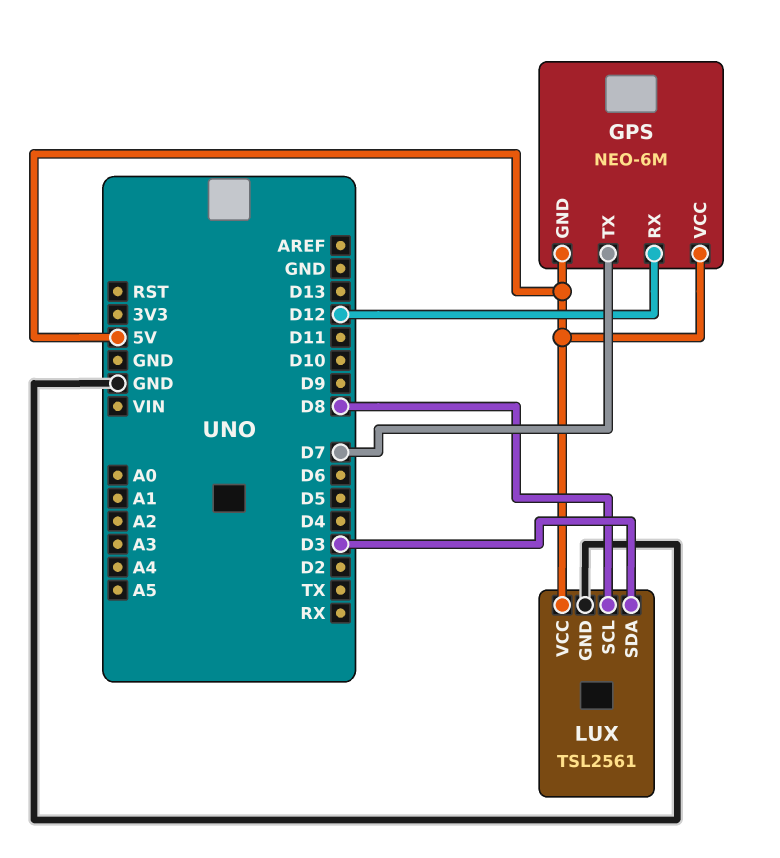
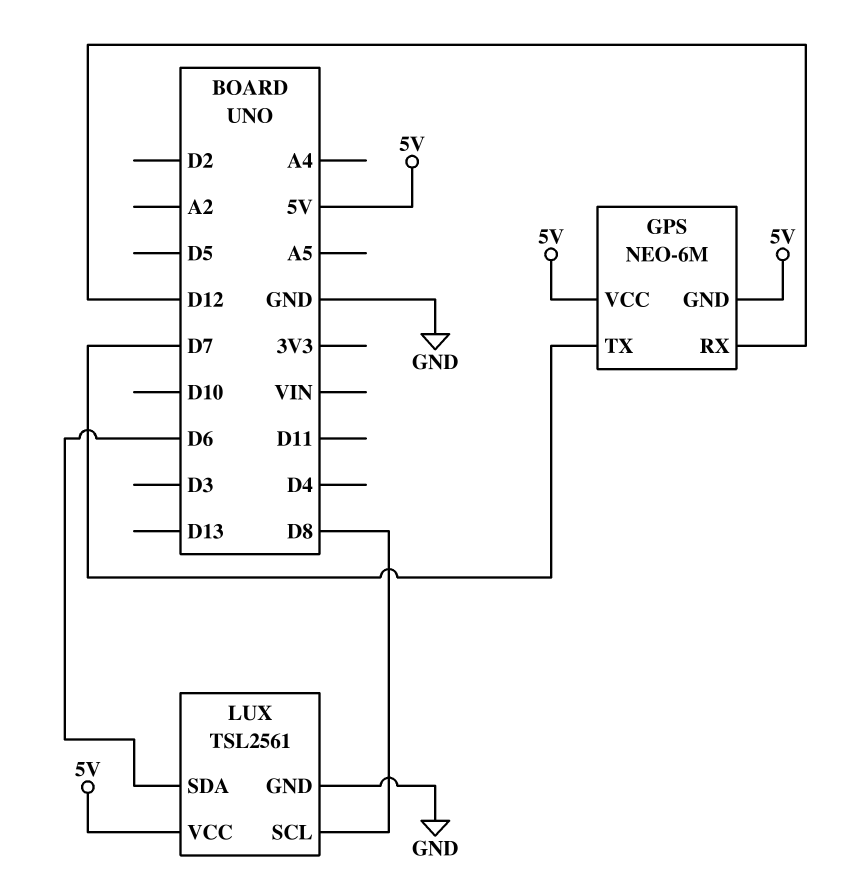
LUX pin SDA: D3 -> D6

